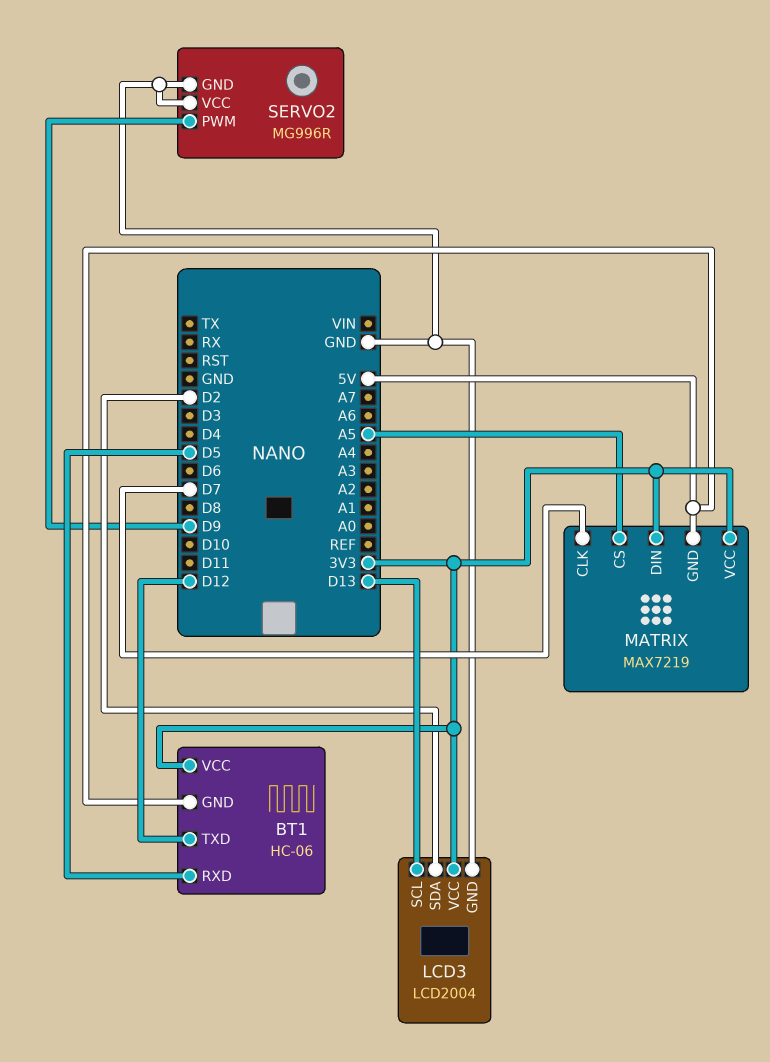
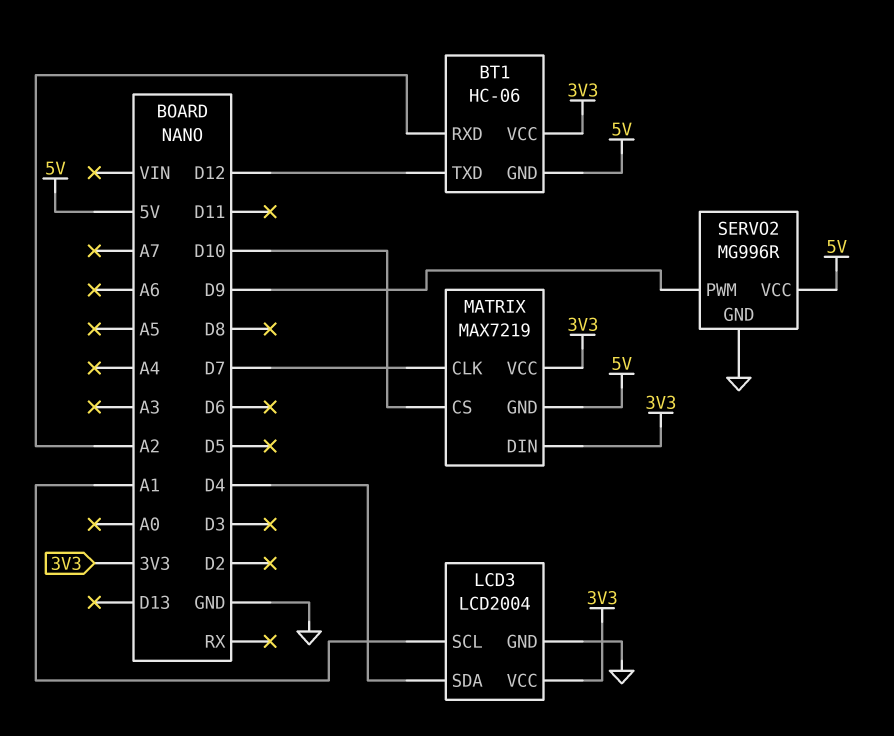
BT1 pin RXD: D5 -> A2
LCD3 pin SCL: D13 -> A1
LCD3 pin SDA: D2 -> D4
MATRIX pin CS: A5 -> D10
SERVO2 pin VCC: GND -> 5V

